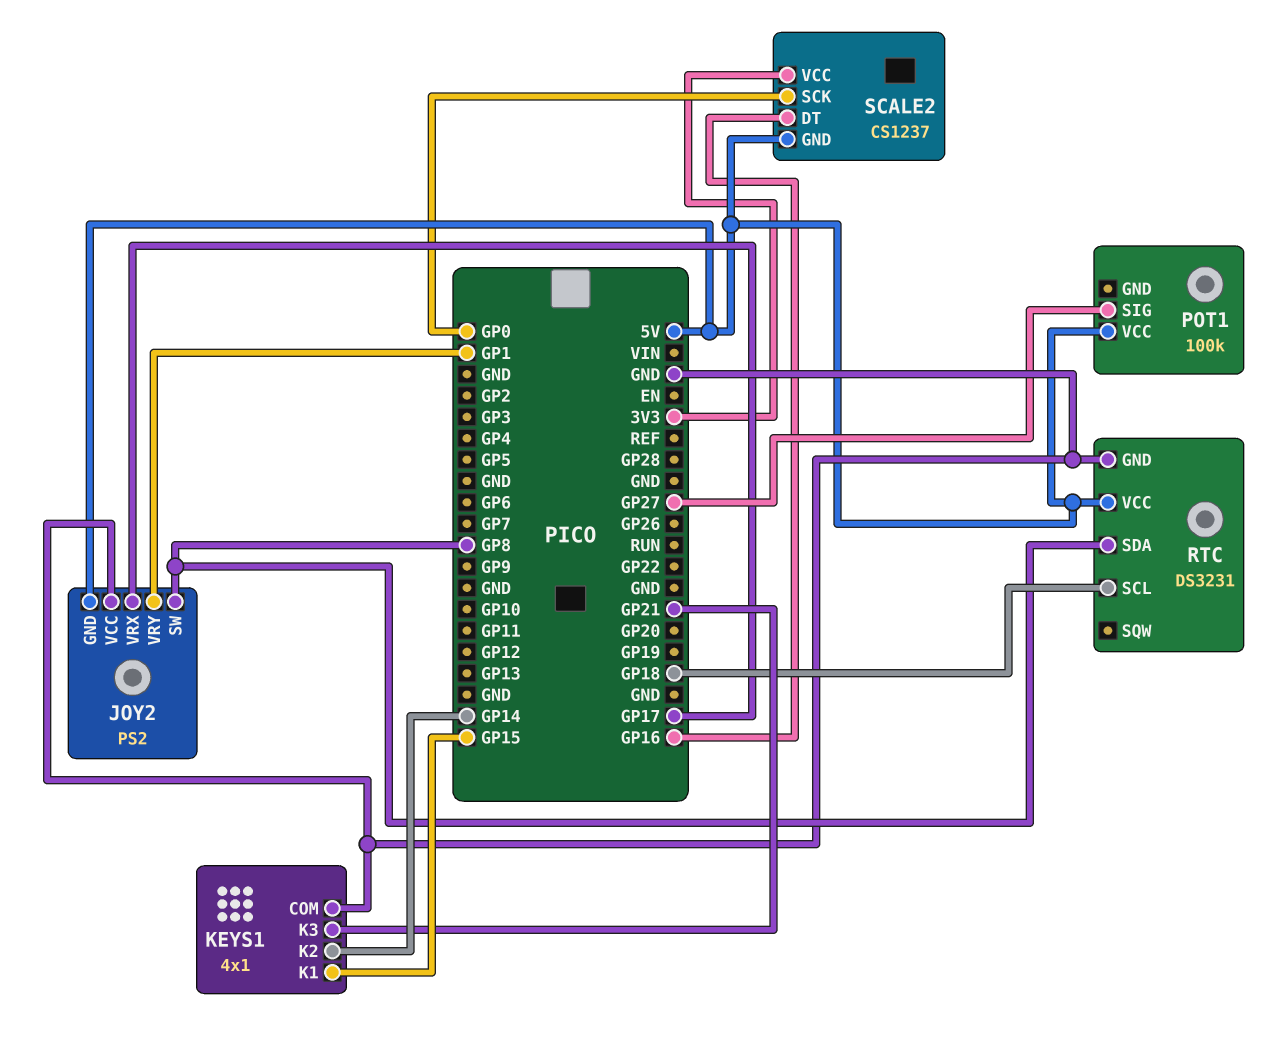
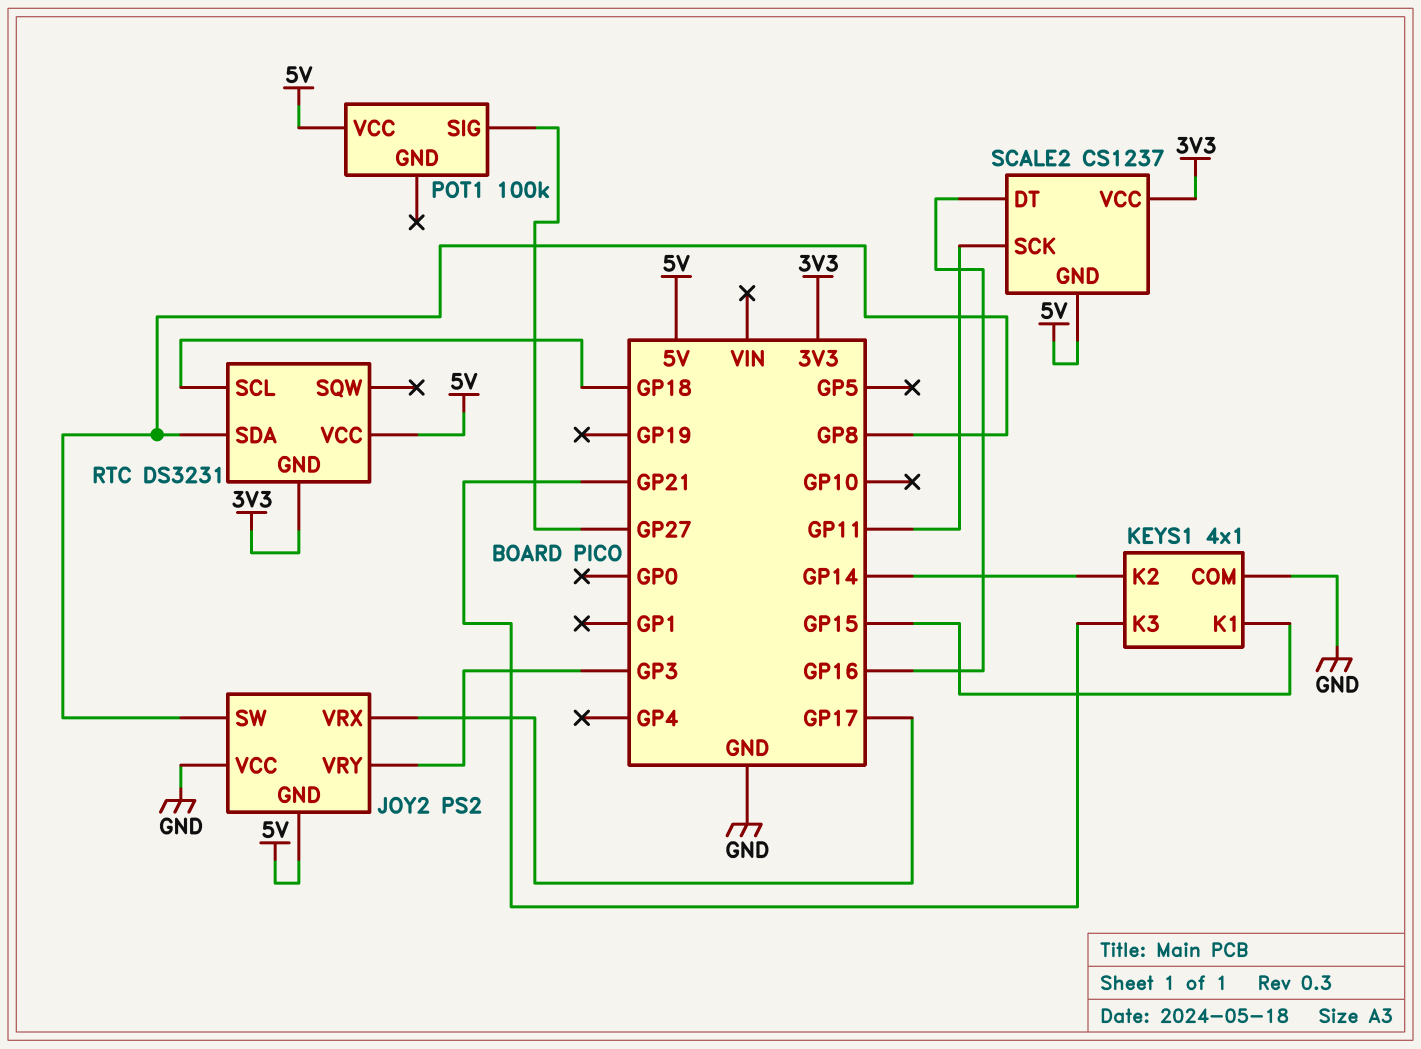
JOY2 pin VRY: GP1 -> GP3
RTC pin GND: GND -> 3V3
SCALE2 pin SCK: GP0 -> GP11

